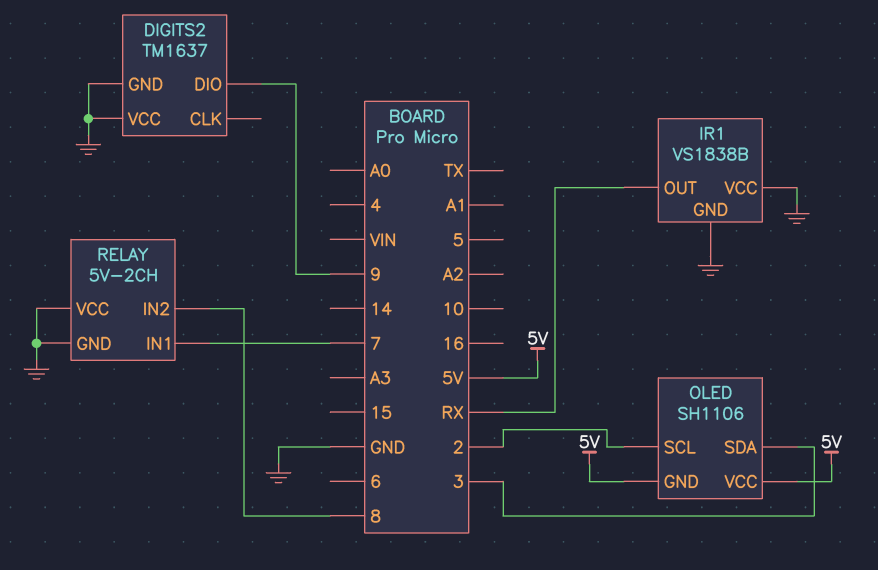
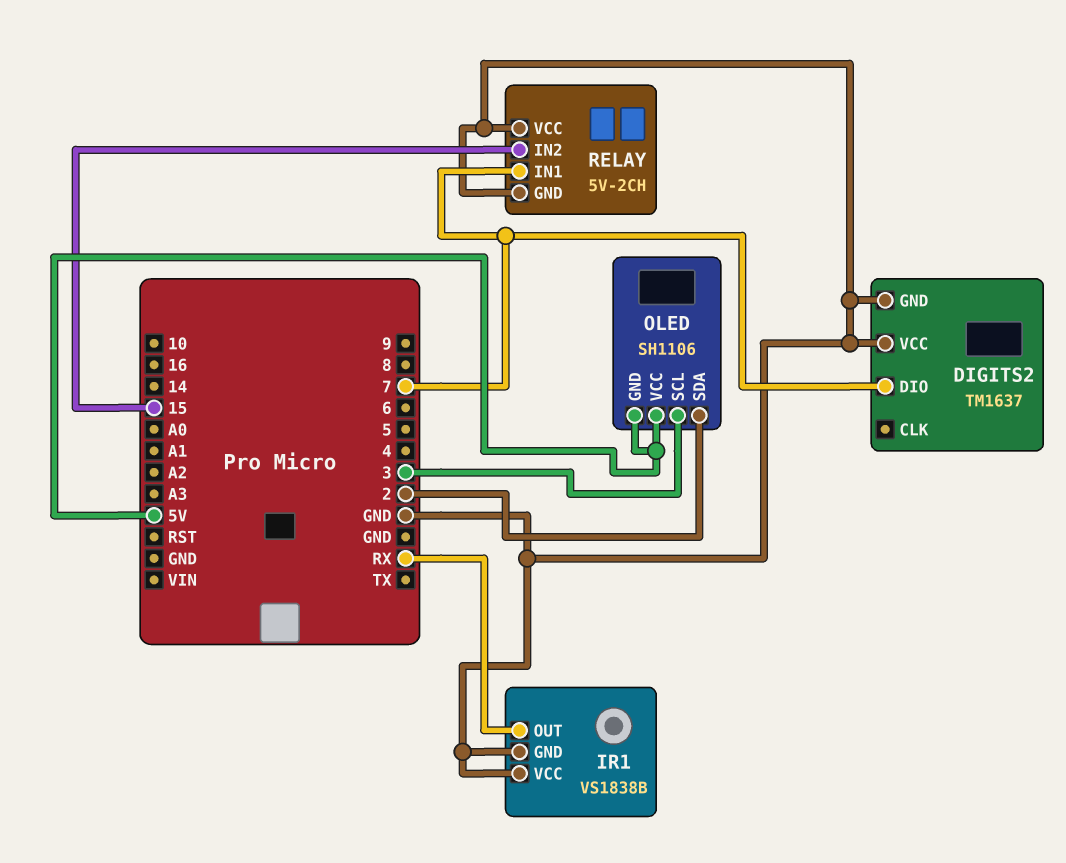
DIGITS2 pin DIO: 9 -> 7
OLED pin SCL: 2 -> 3
OLED pin SDA: 3 -> 2
RELAY pin IN2: 8 -> 15

